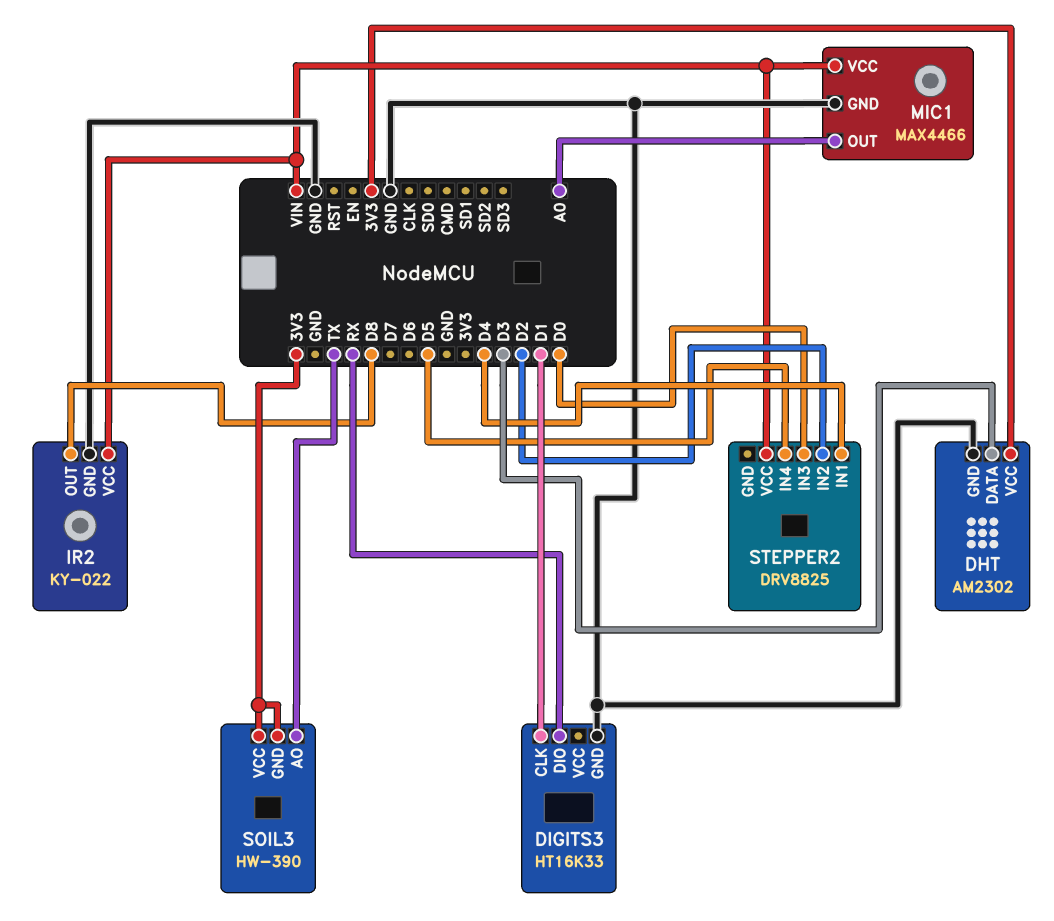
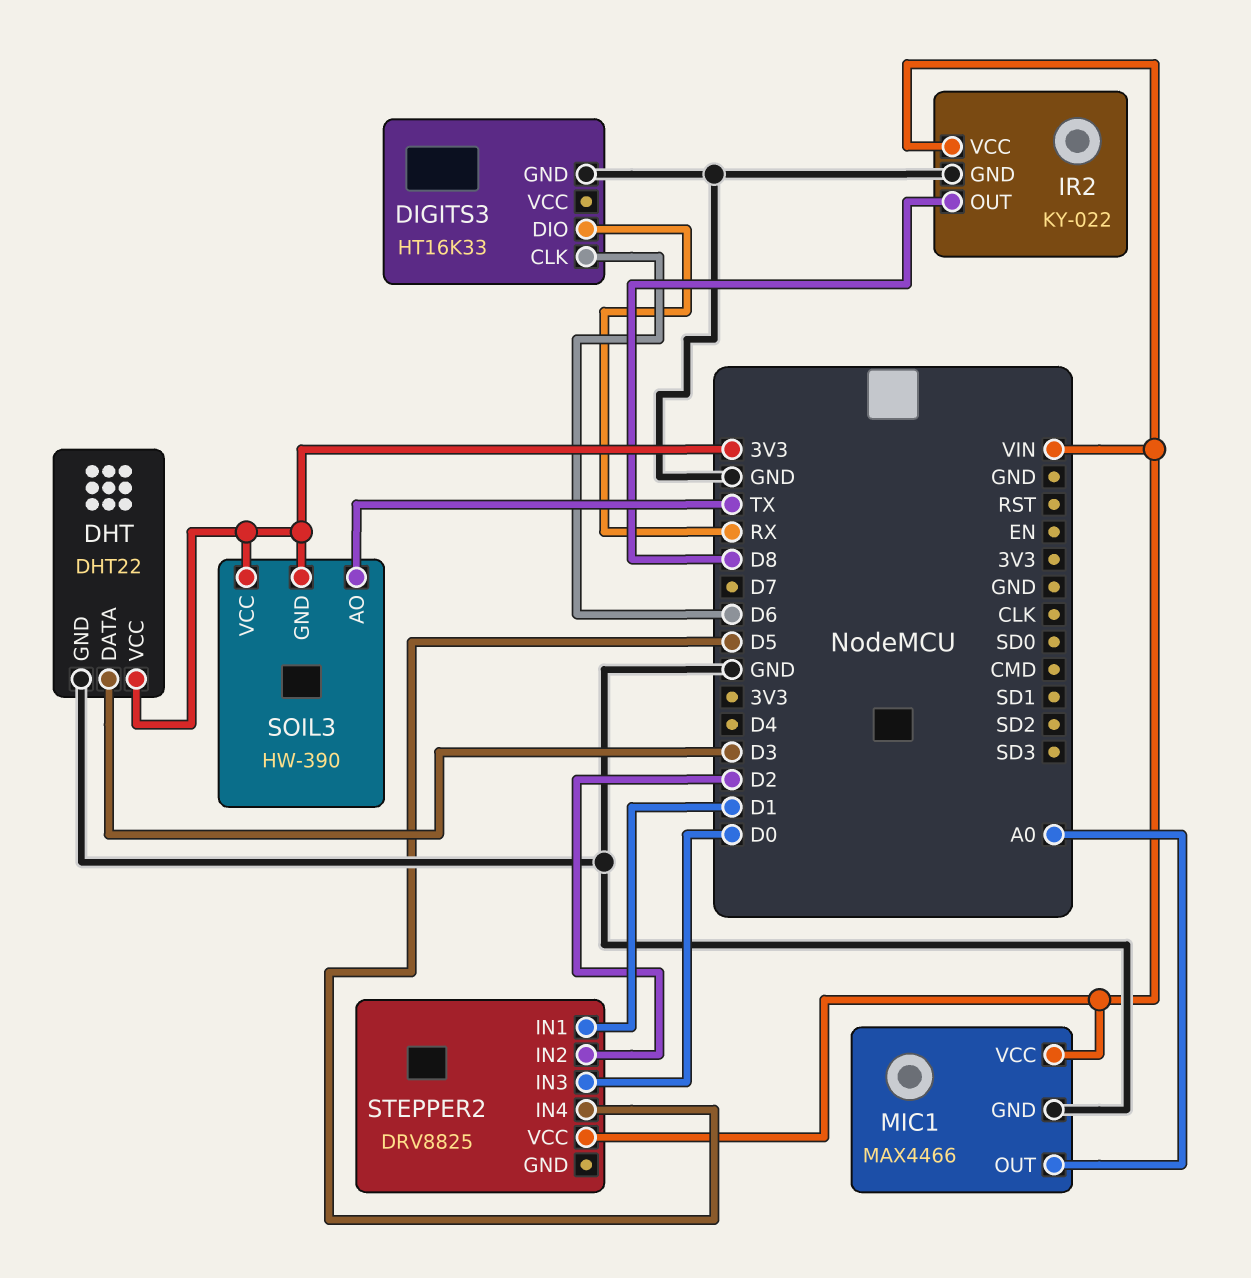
DHT: AM2302 -> DHT22
DIGITS3 pin CLK: D1 -> D6
STEPPER2 pin IN1: D4 -> D1

